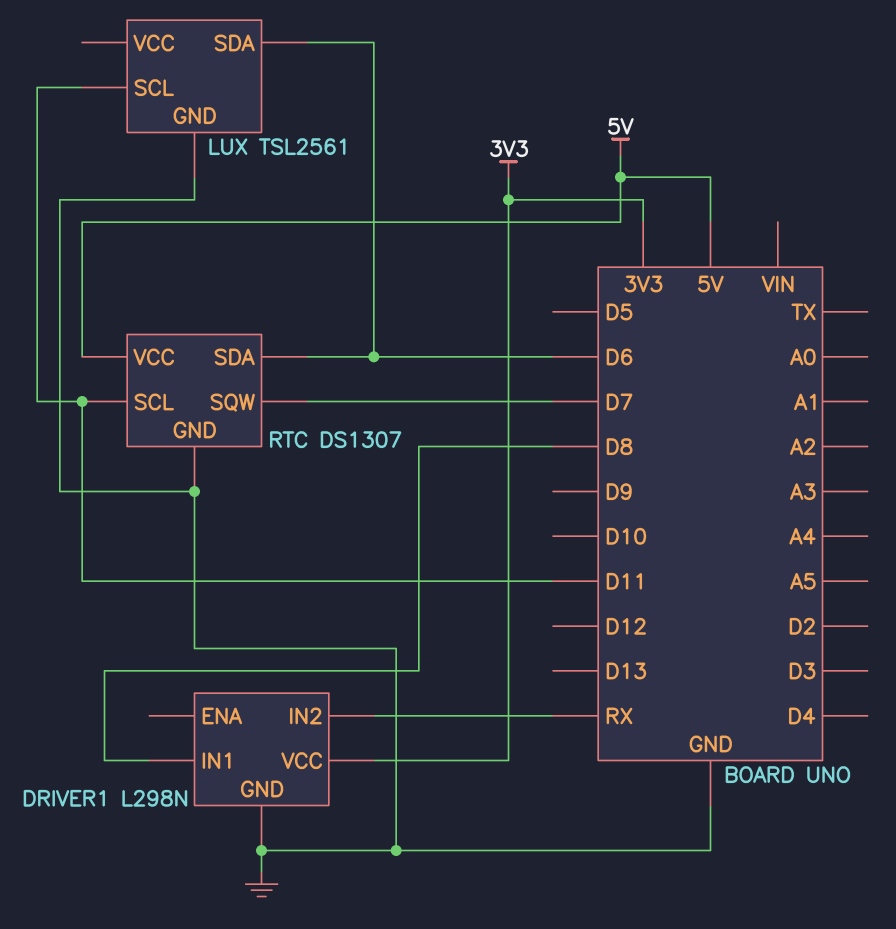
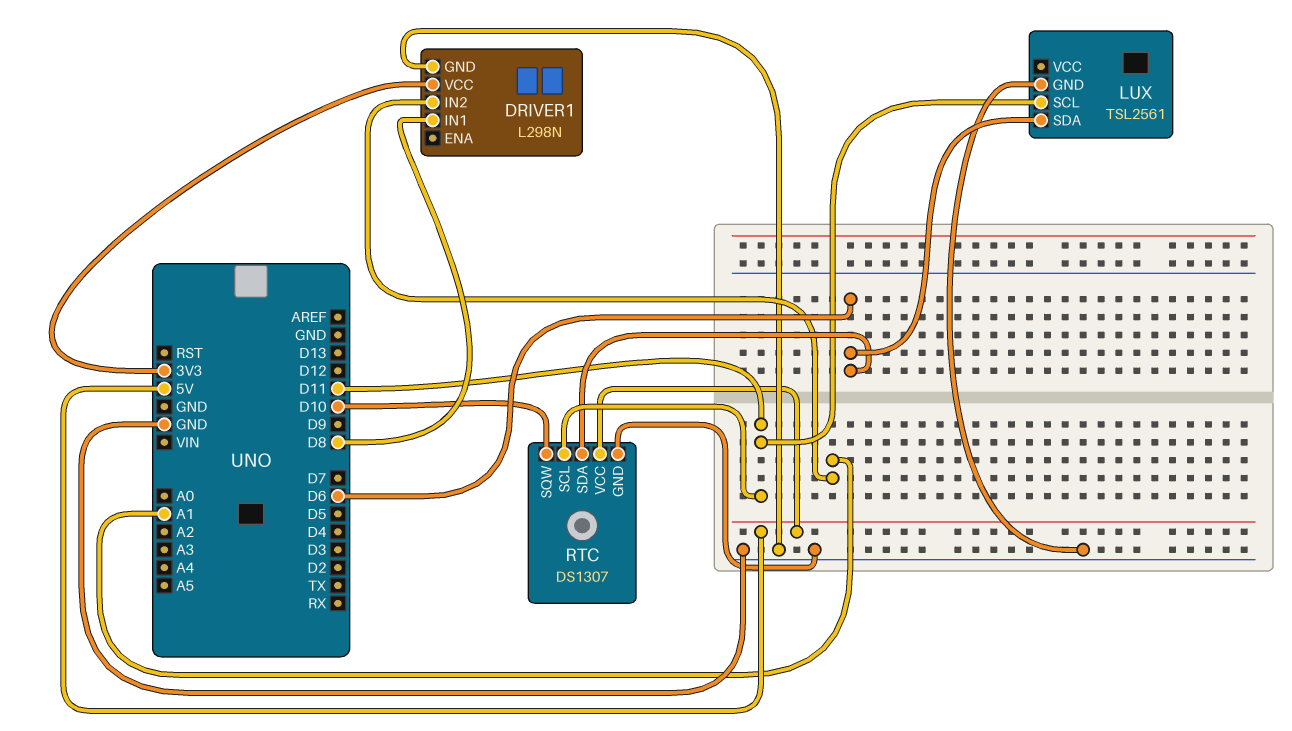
DRIVER1 pin IN2: RX -> A1
RTC pin SQW: D7 -> D10

